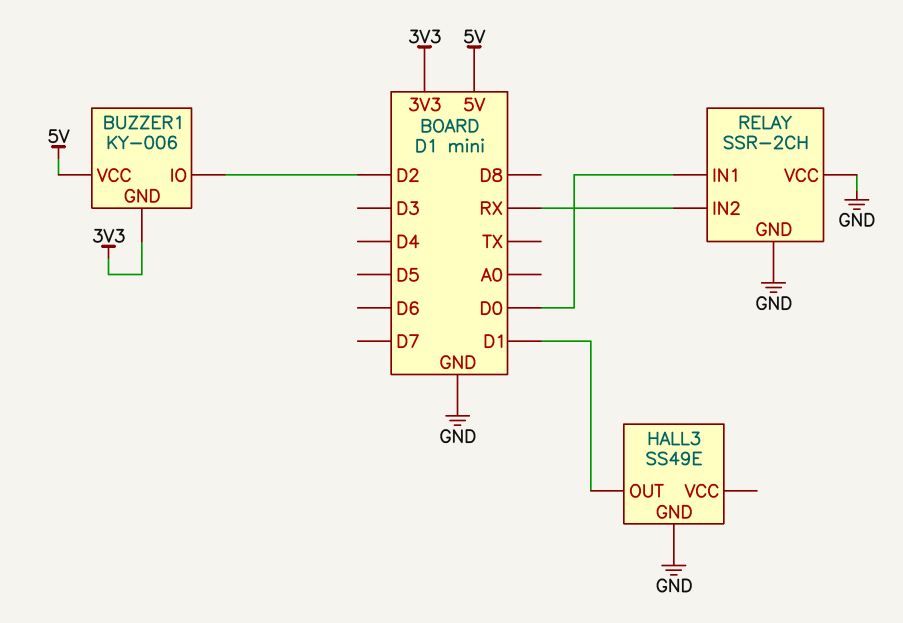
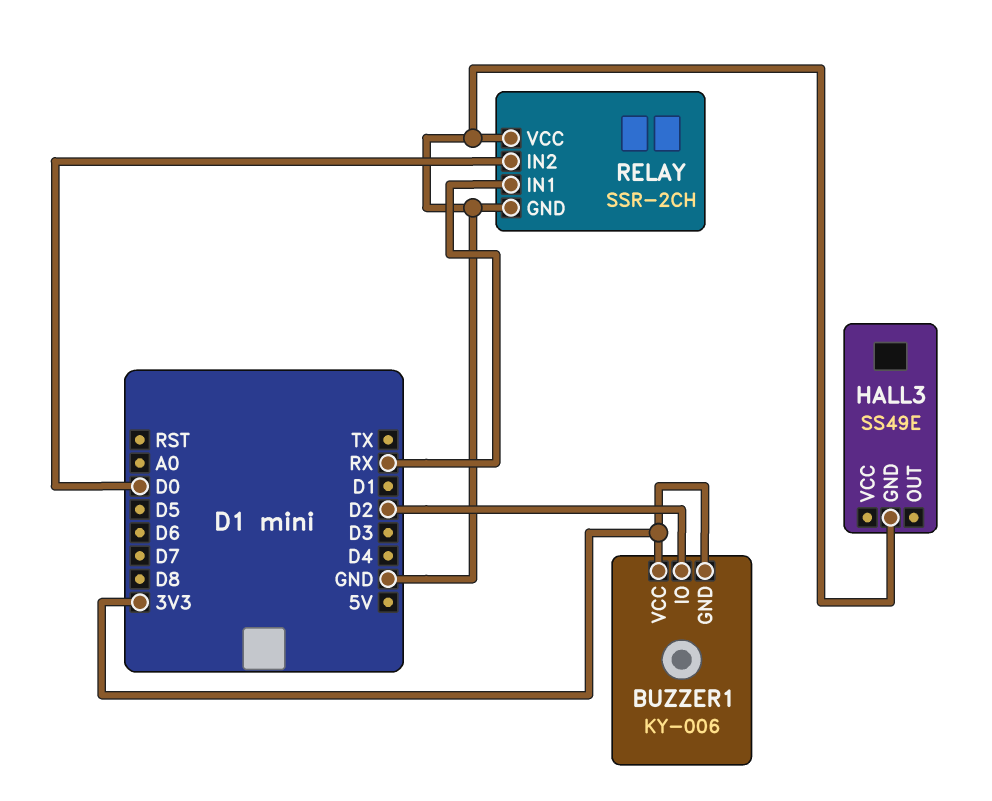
BUZZER1 pin VCC: 5V -> 3V3
HALL3 pin OUT: D1 -> none
RELAY pin IN1: D0 -> RX
RELAY pin IN2: RX -> D0

